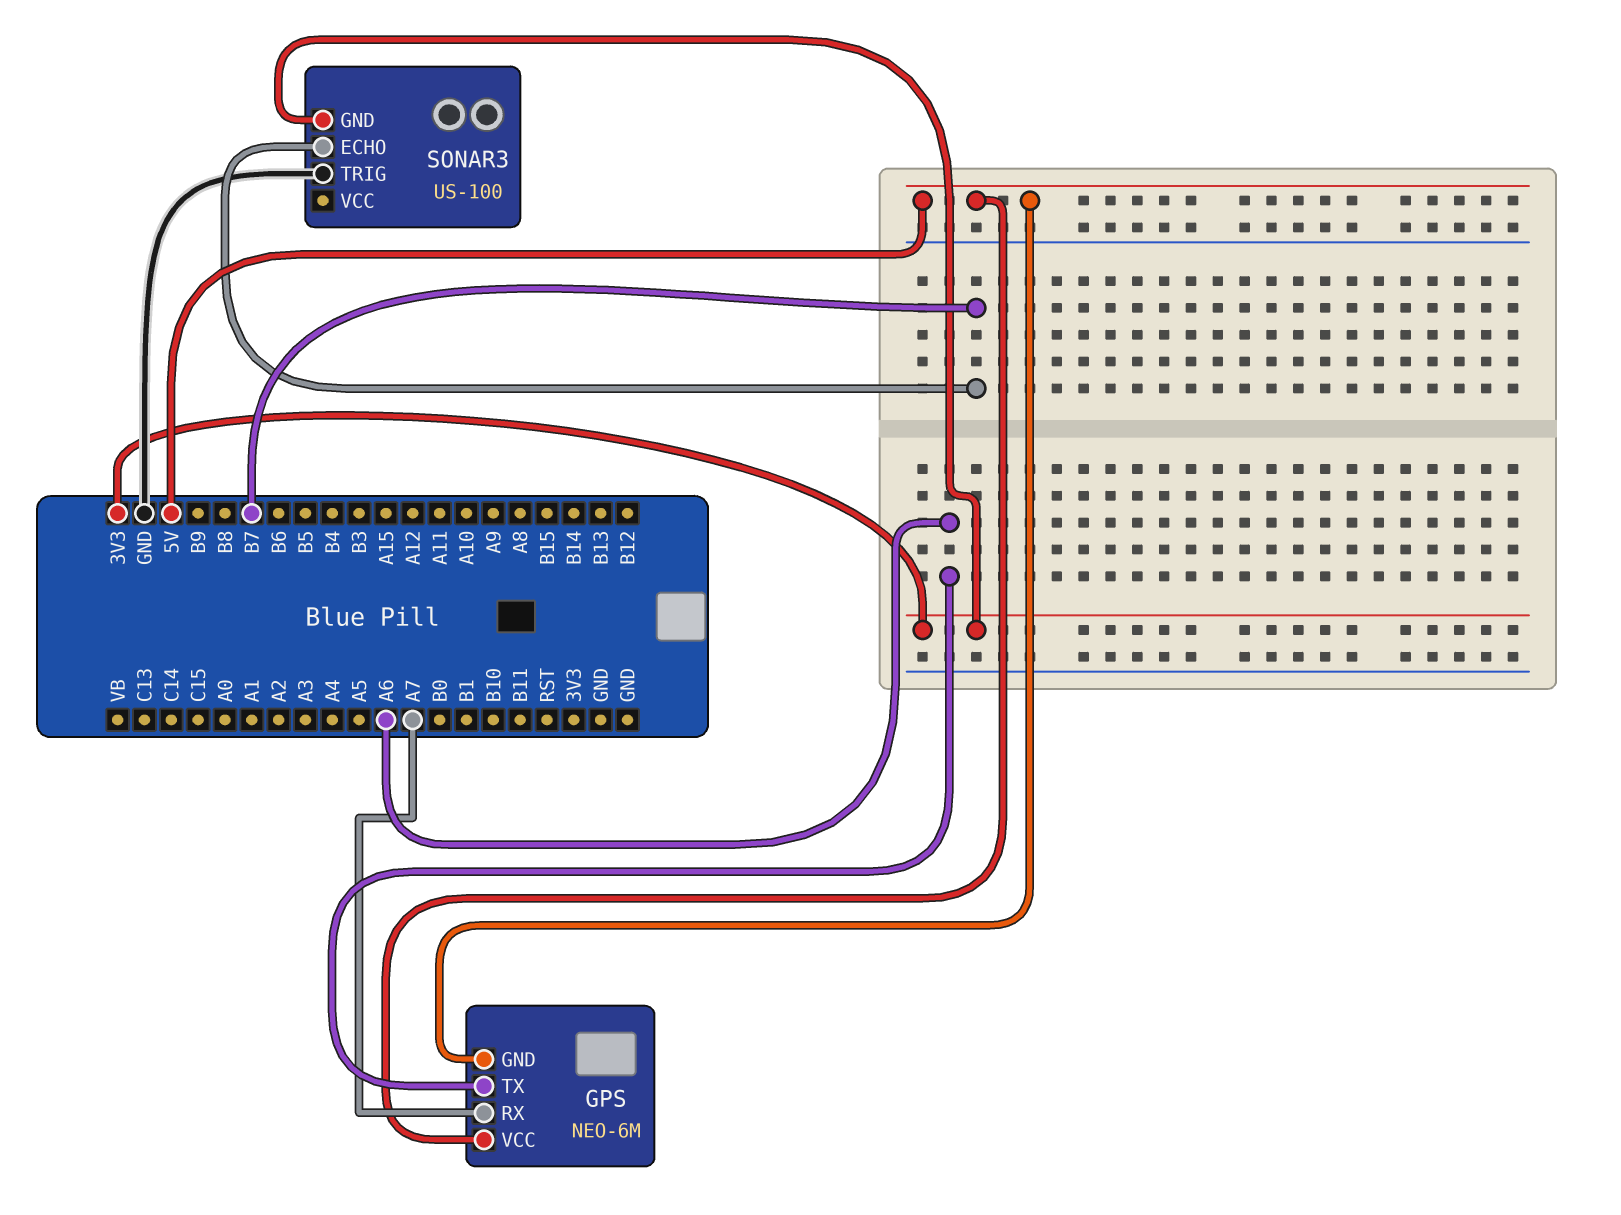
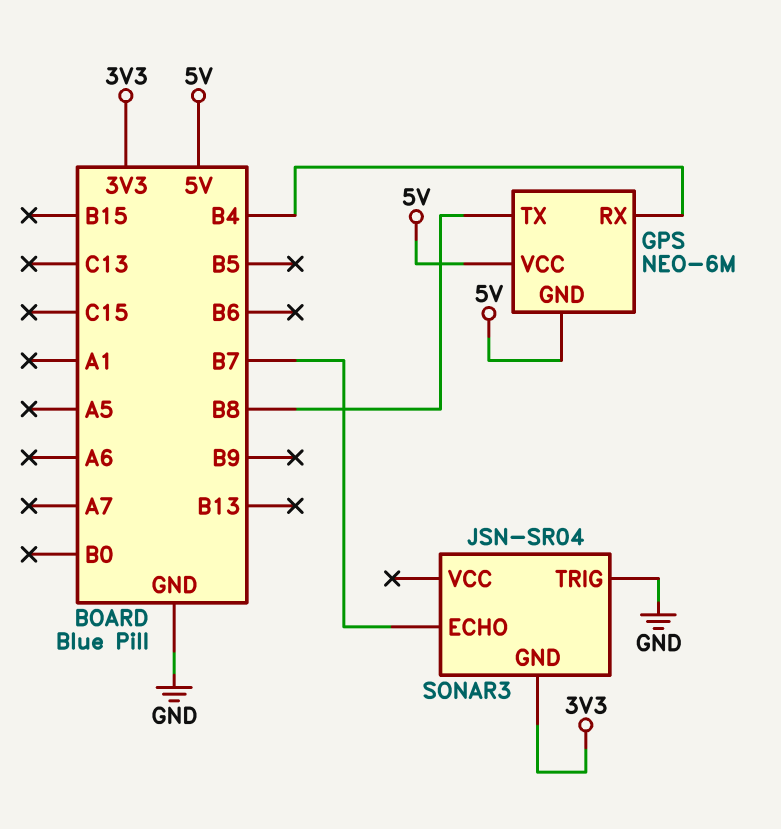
GPS pin RX: A7 -> B4
GPS pin TX: A6 -> B8
SONAR3: US-100 -> JSN-SR04

